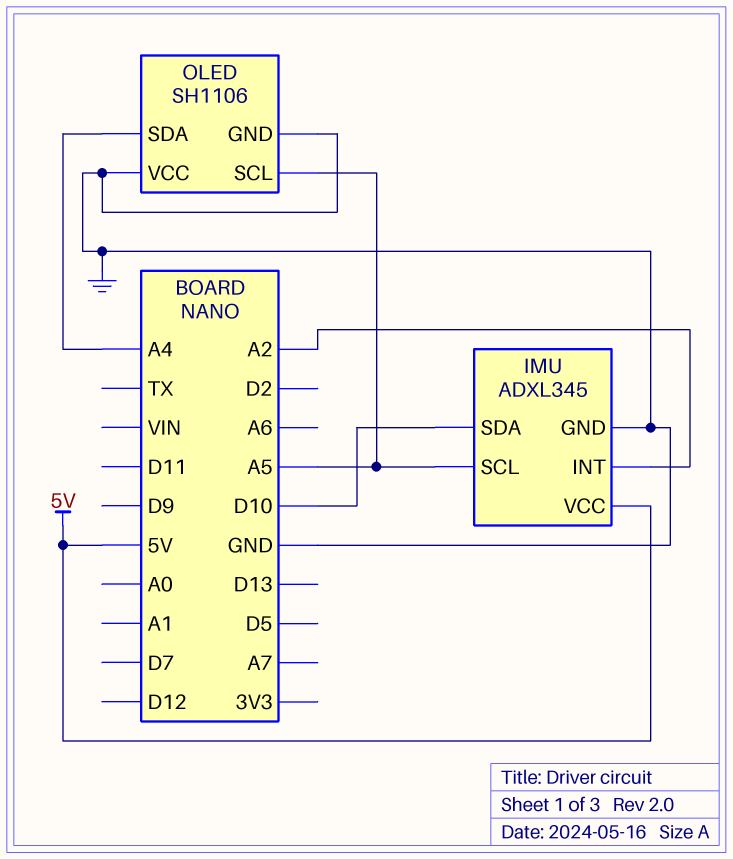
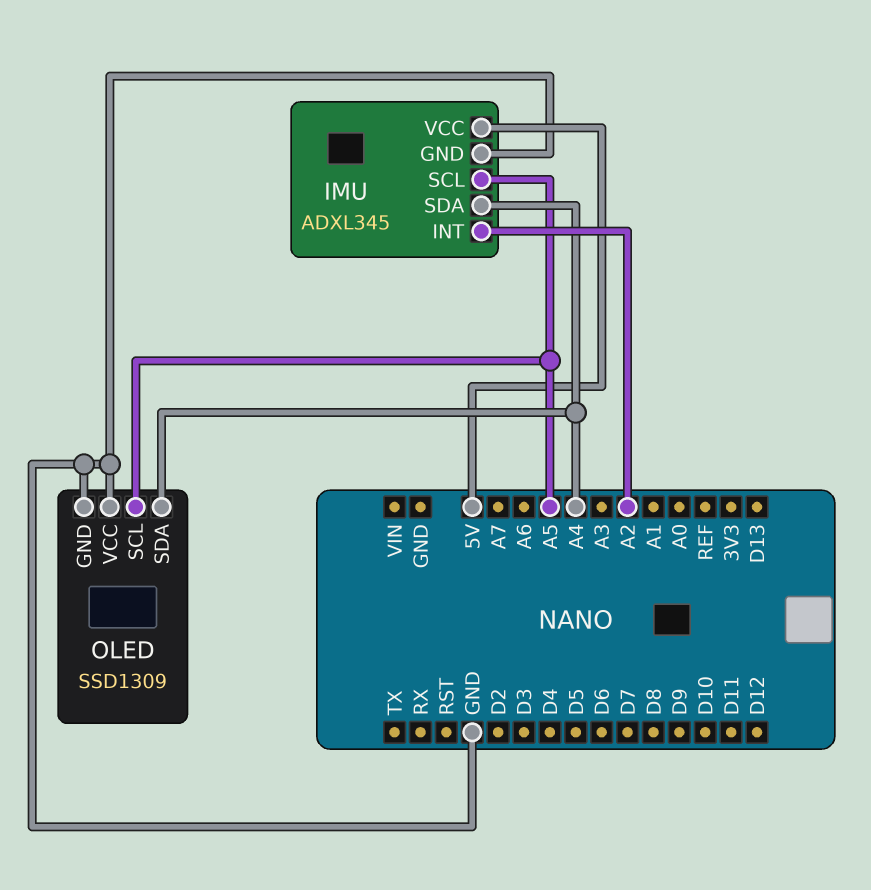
IMU pin SDA: D10 -> A4
OLED: SH1106 -> SSD1309

